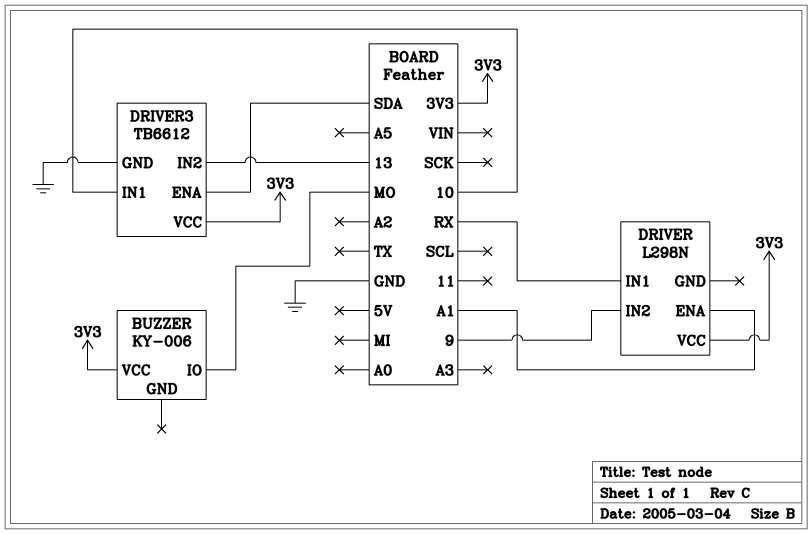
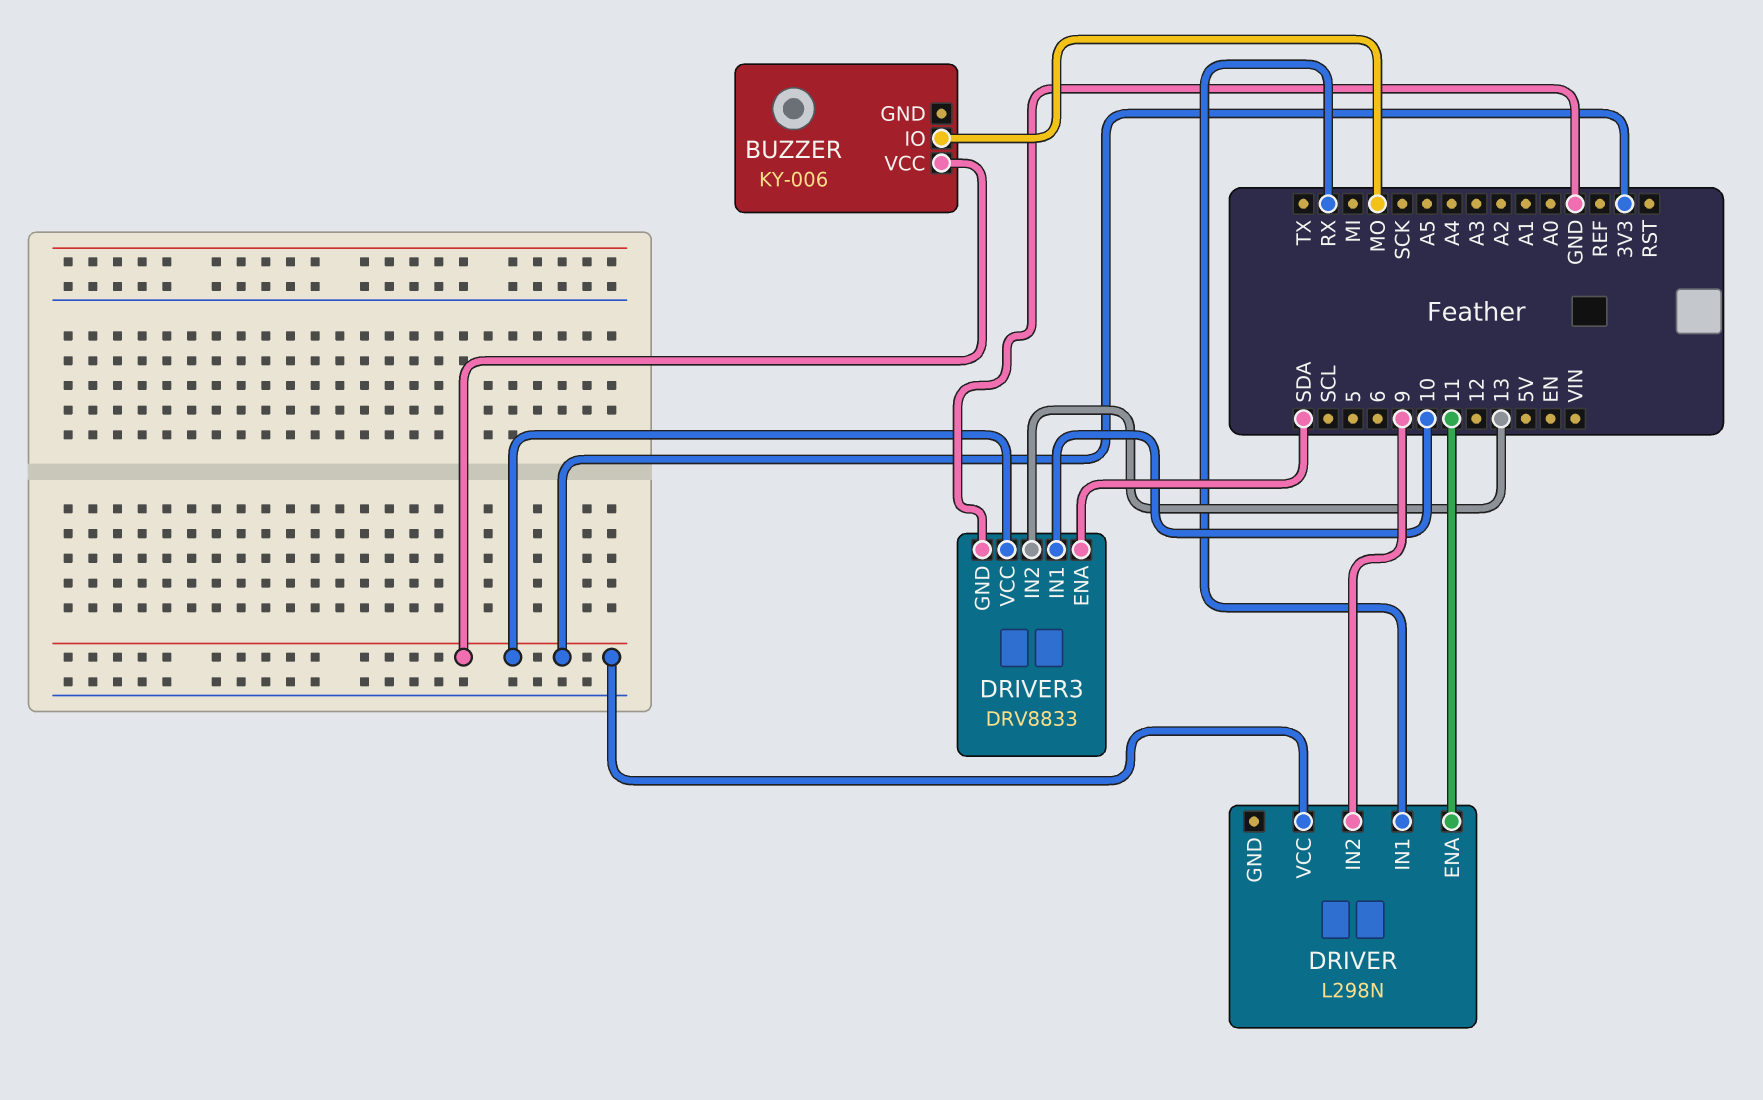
DRIVER pin ENA: A1 -> 11
DRIVER3: TB6612 -> DRV8833

